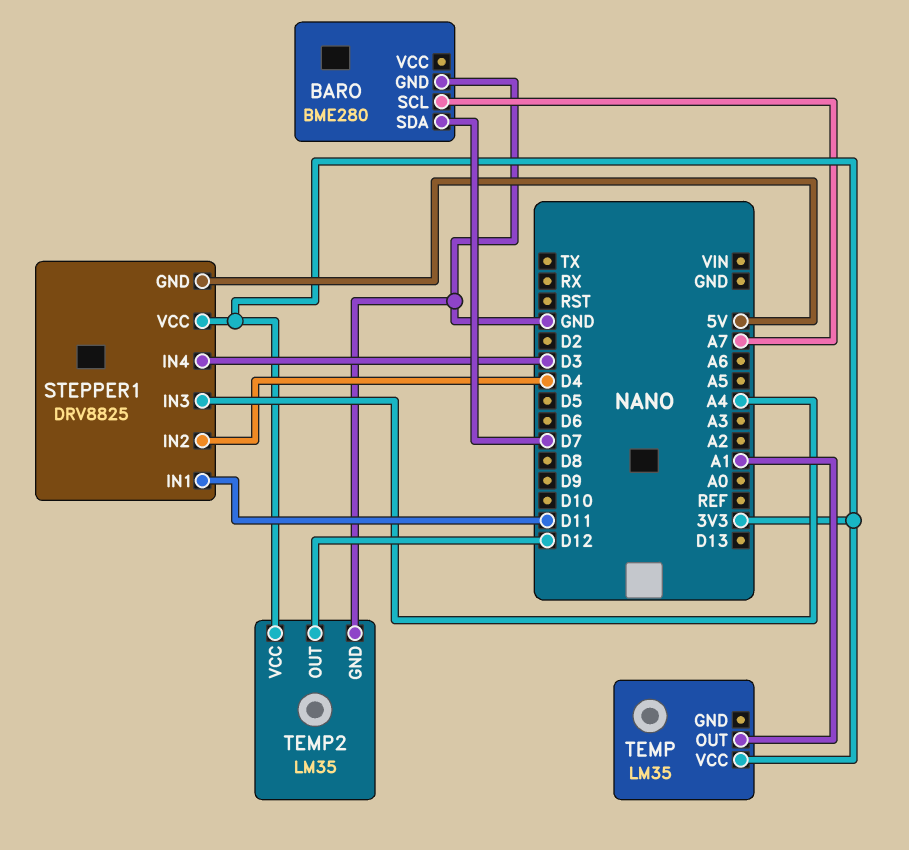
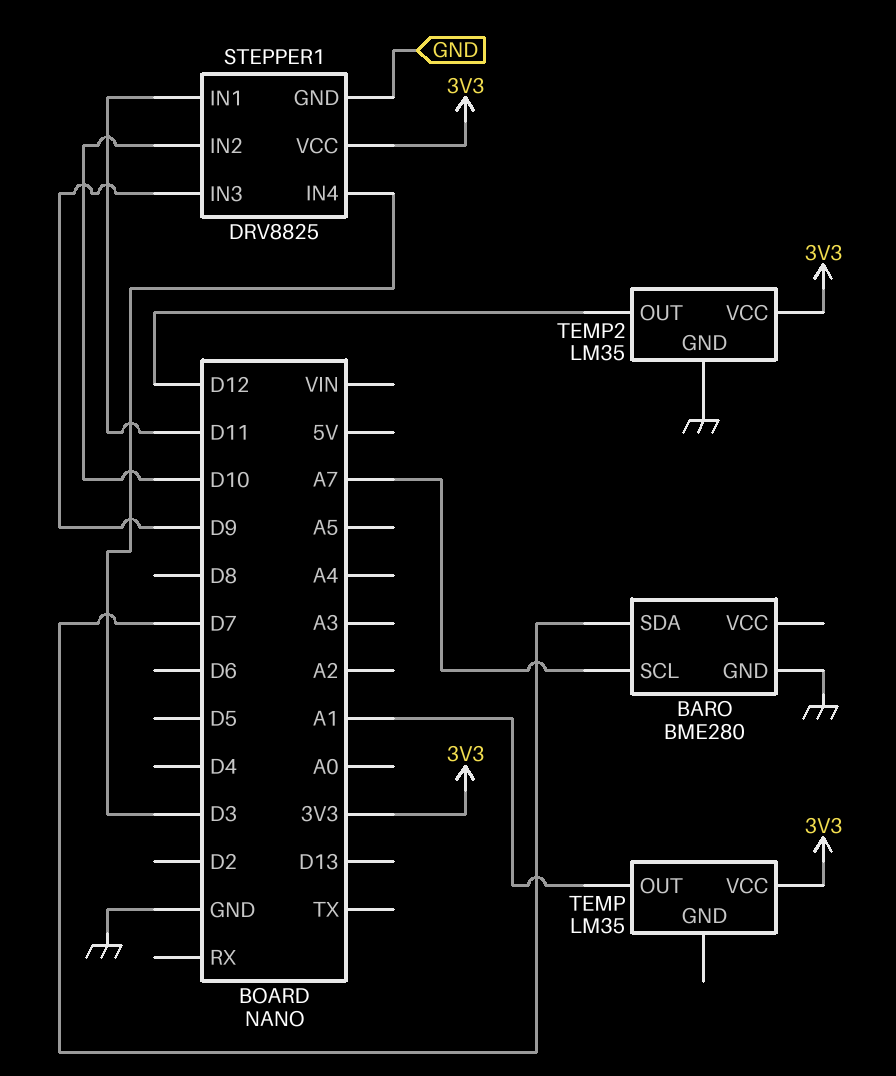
STEPPER1 pin GND: 5V -> GND
STEPPER1 pin IN2: D4 -> D10
STEPPER1 pin IN3: A4 -> D9

